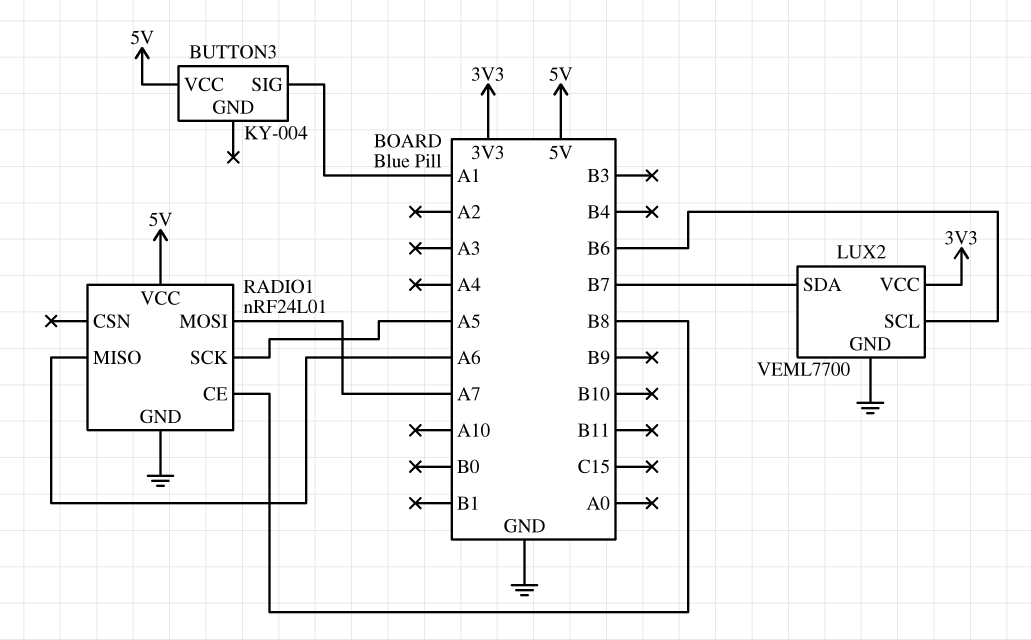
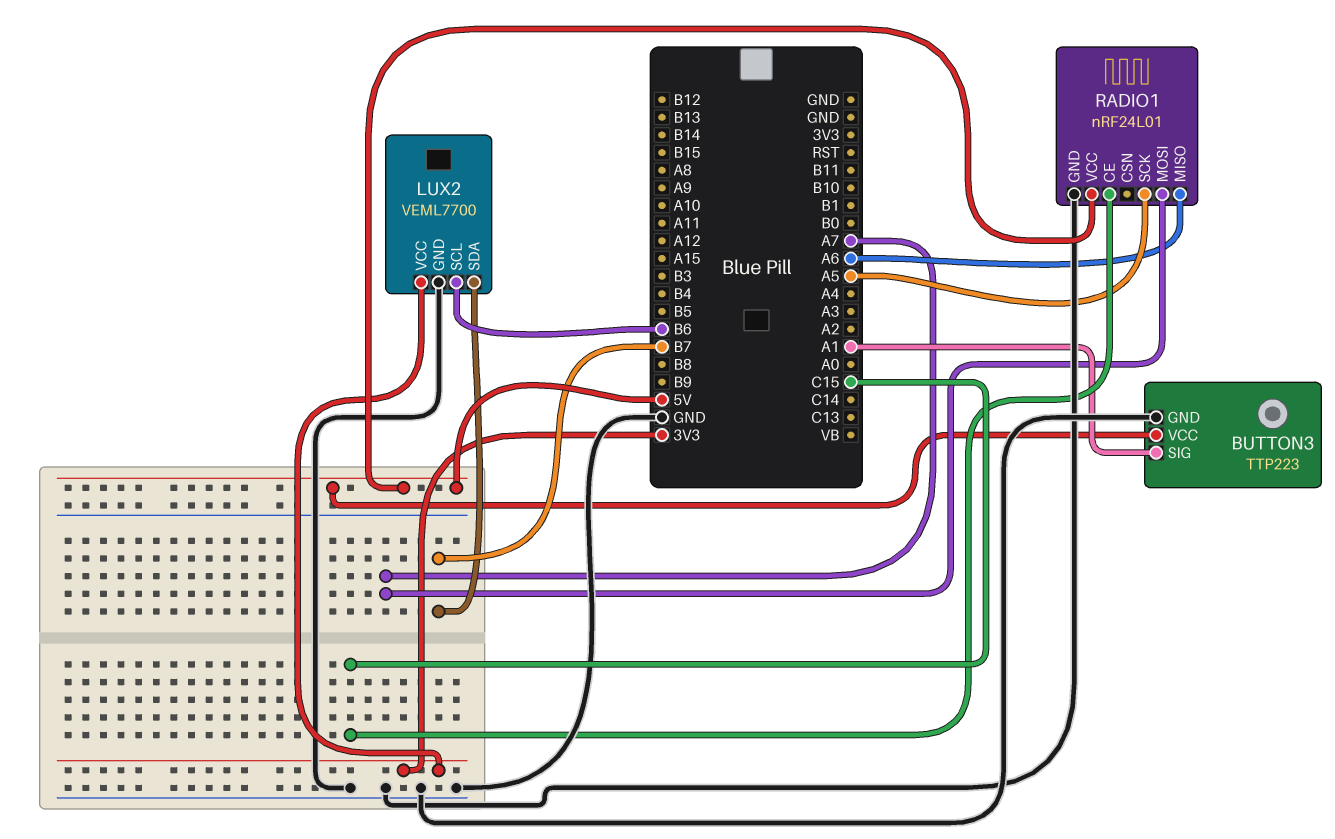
BUTTON3: KY-004 -> TTP223
BUTTON3 pin GND: none -> GND
RADIO1 pin CE: B8 -> C15

